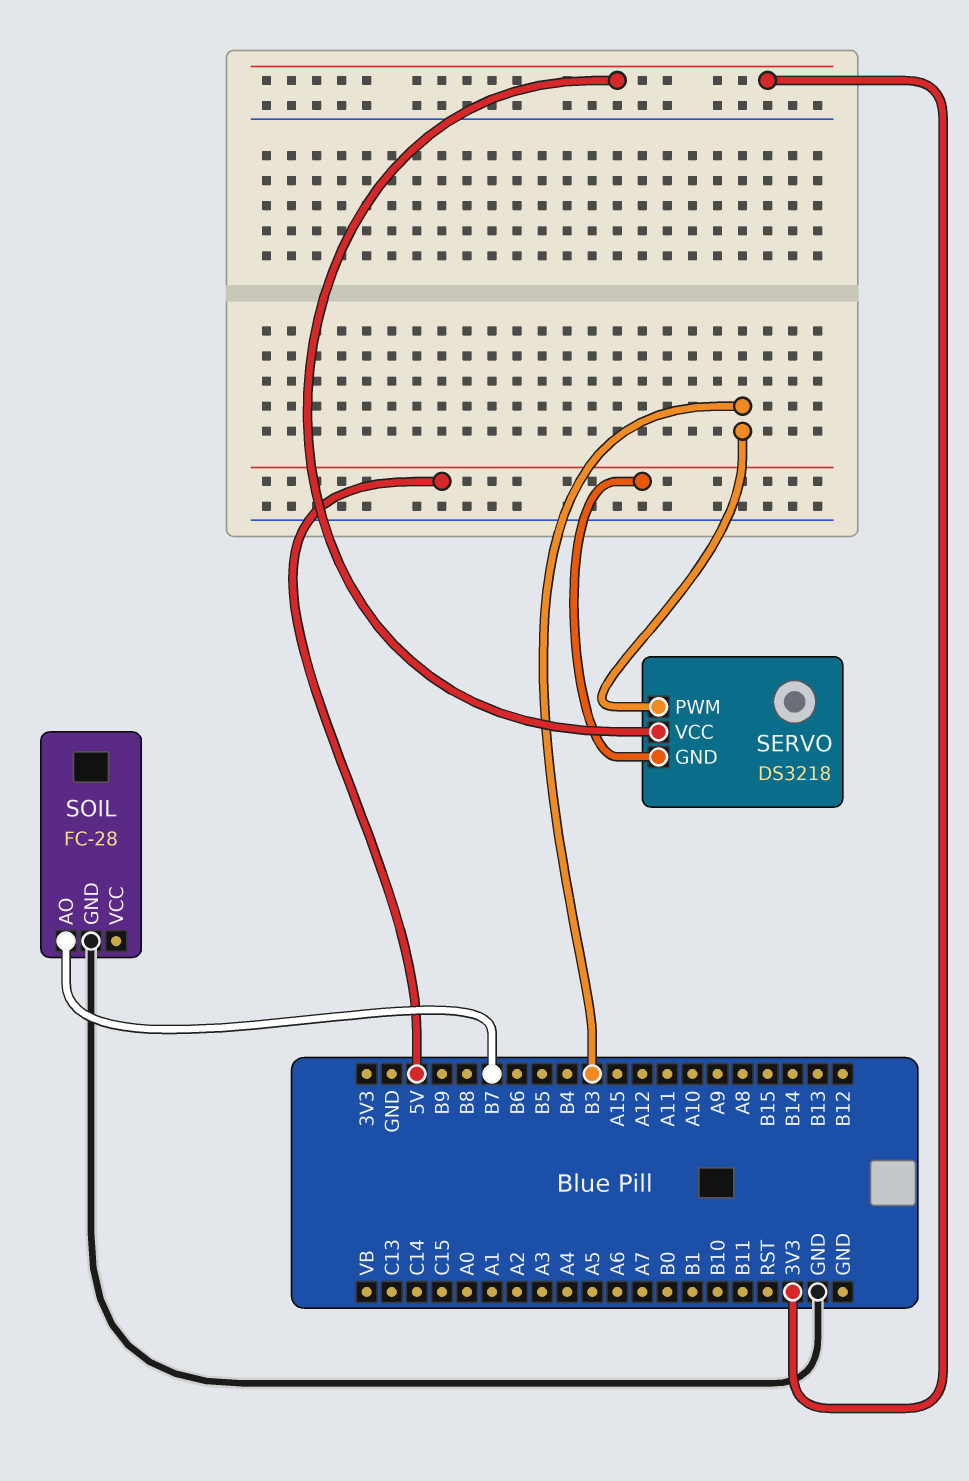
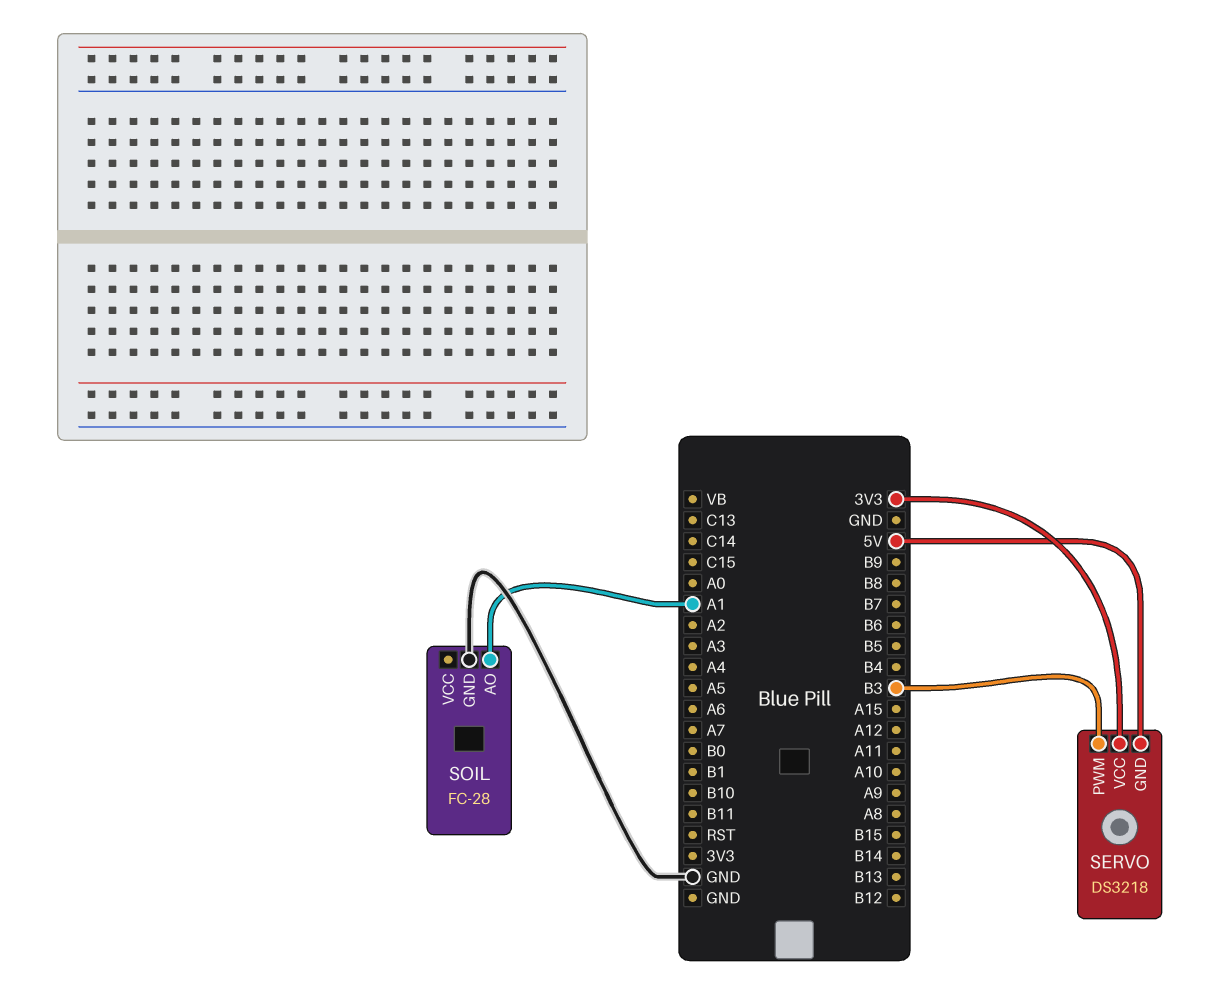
SOIL pin AO: B7 -> A1

